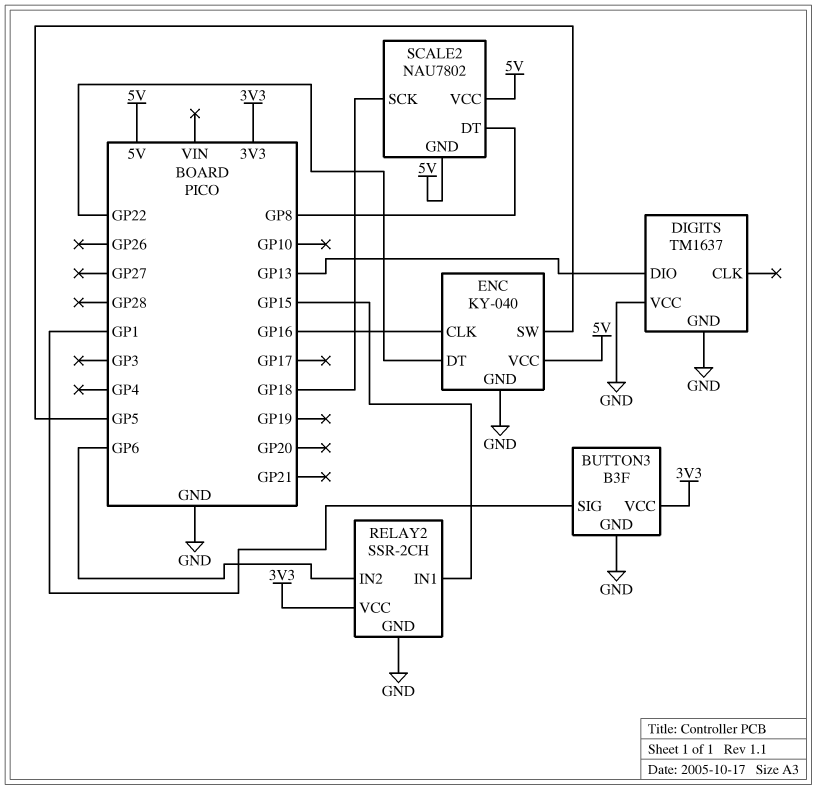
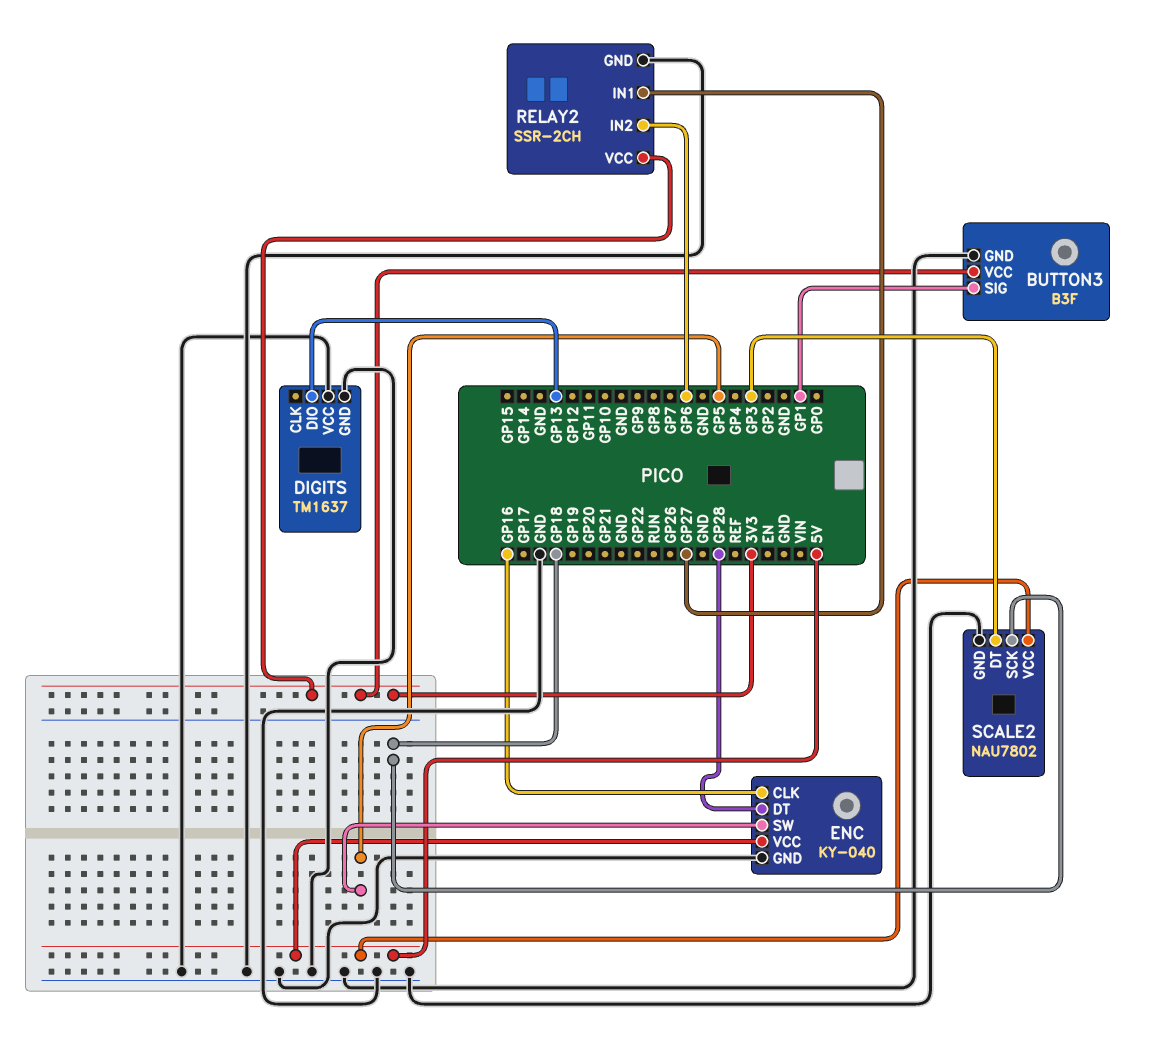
ENC pin DT: GP22 -> GP28
RELAY2 pin IN1: GP15 -> GP27
SCALE2 pin DT: GP8 -> GP3
SCALE2 pin GND: 5V -> GND

